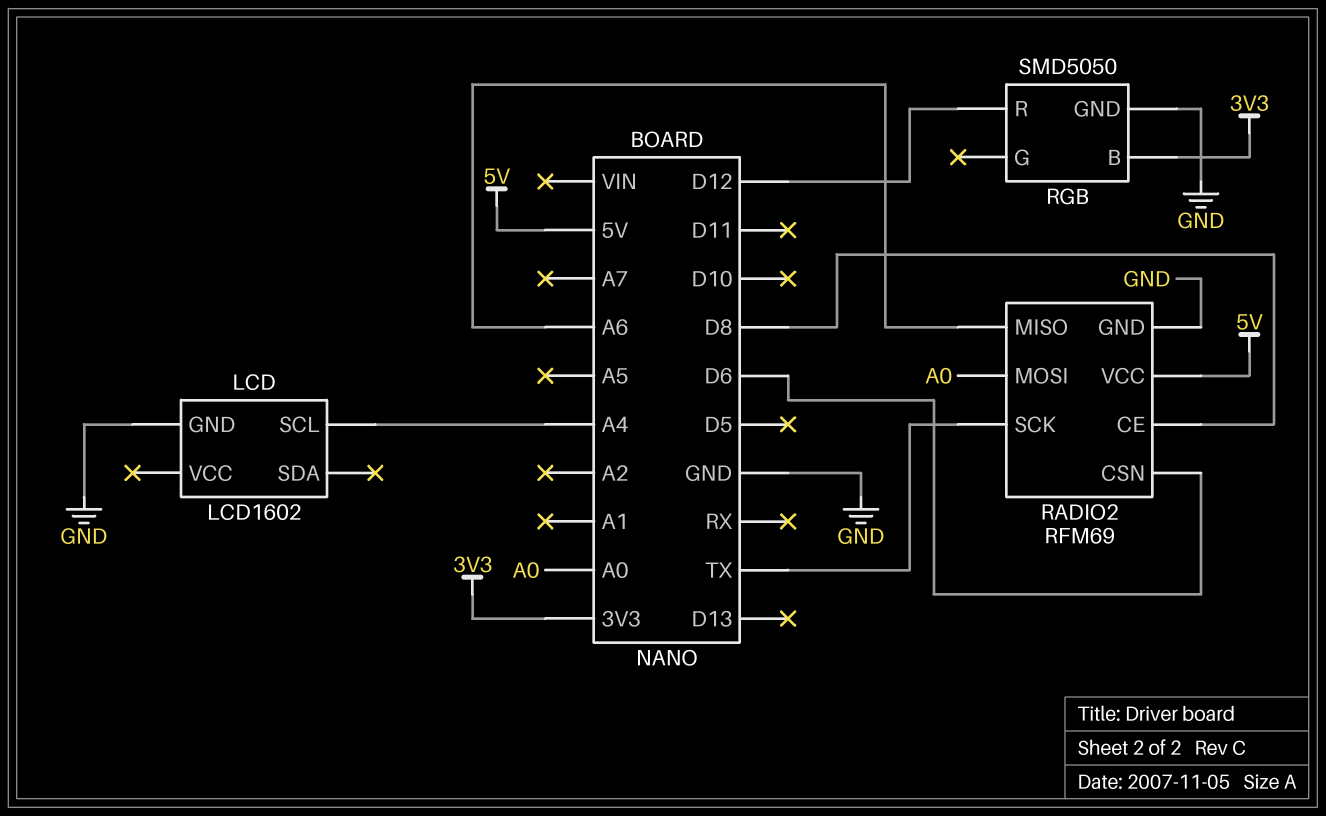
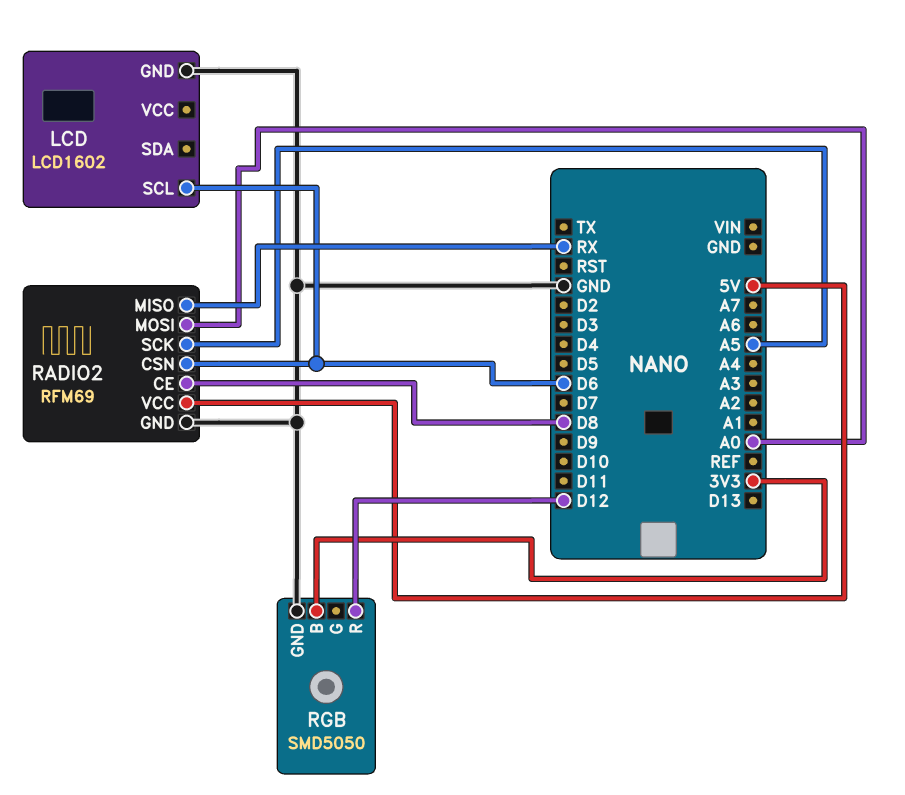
LCD pin SCL: A4 -> D6
RADIO2 pin MISO: A6 -> RX
RADIO2 pin SCK: TX -> A5

